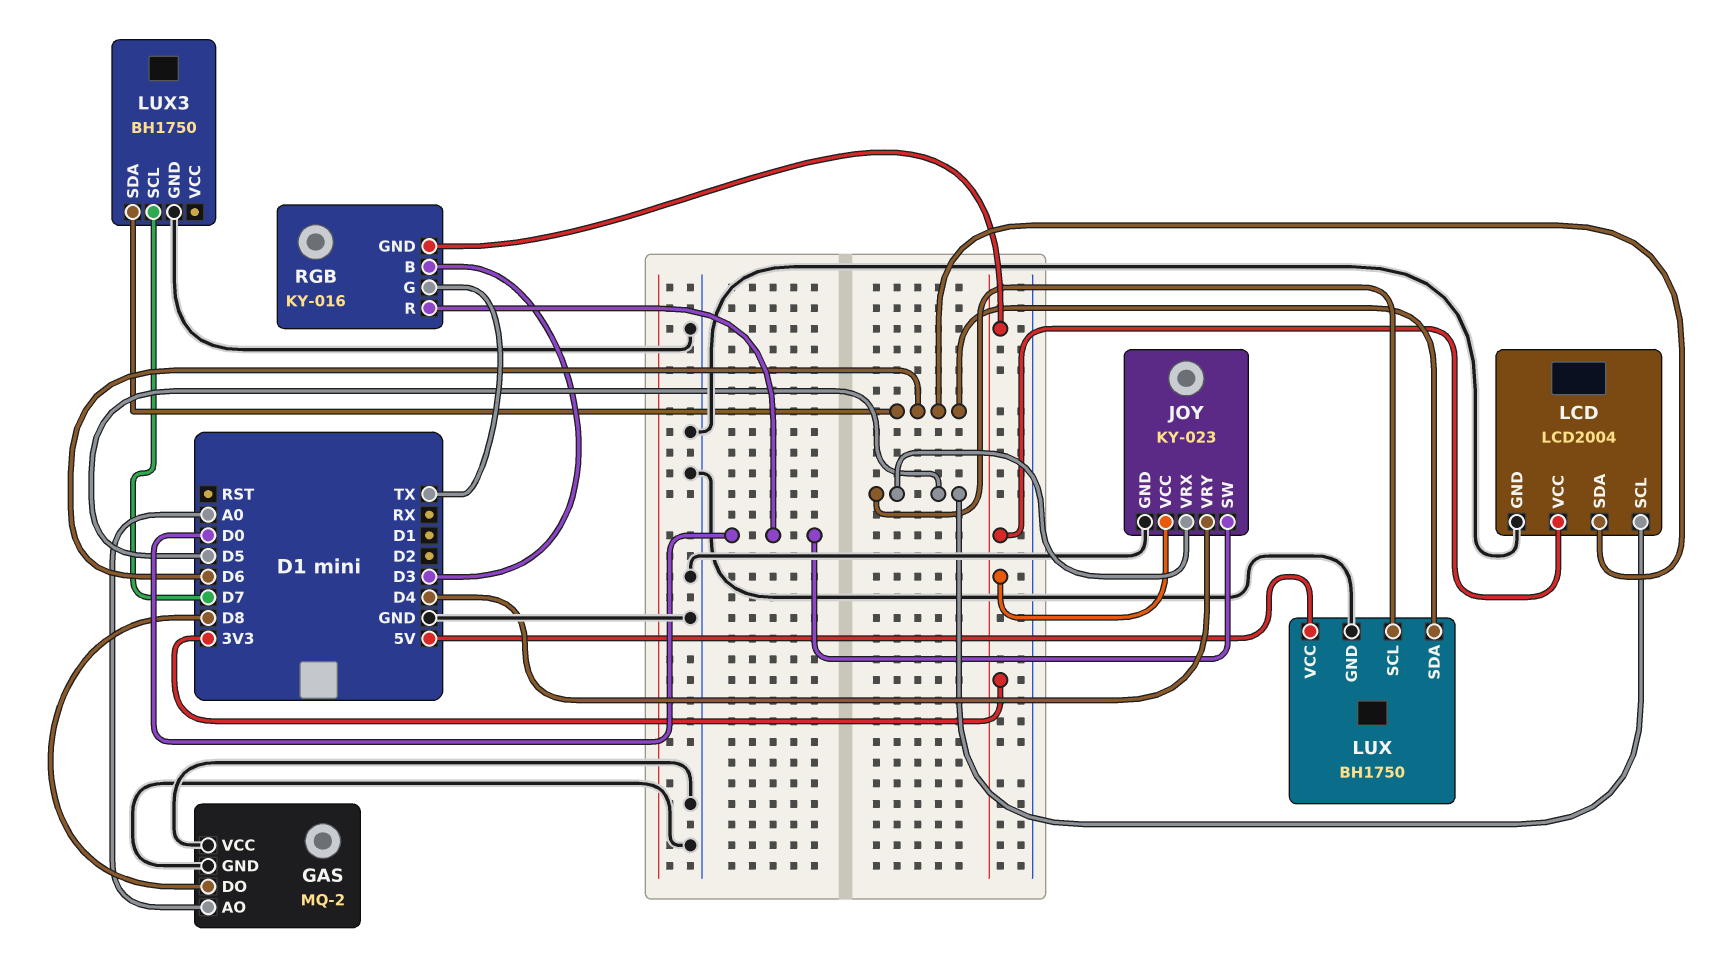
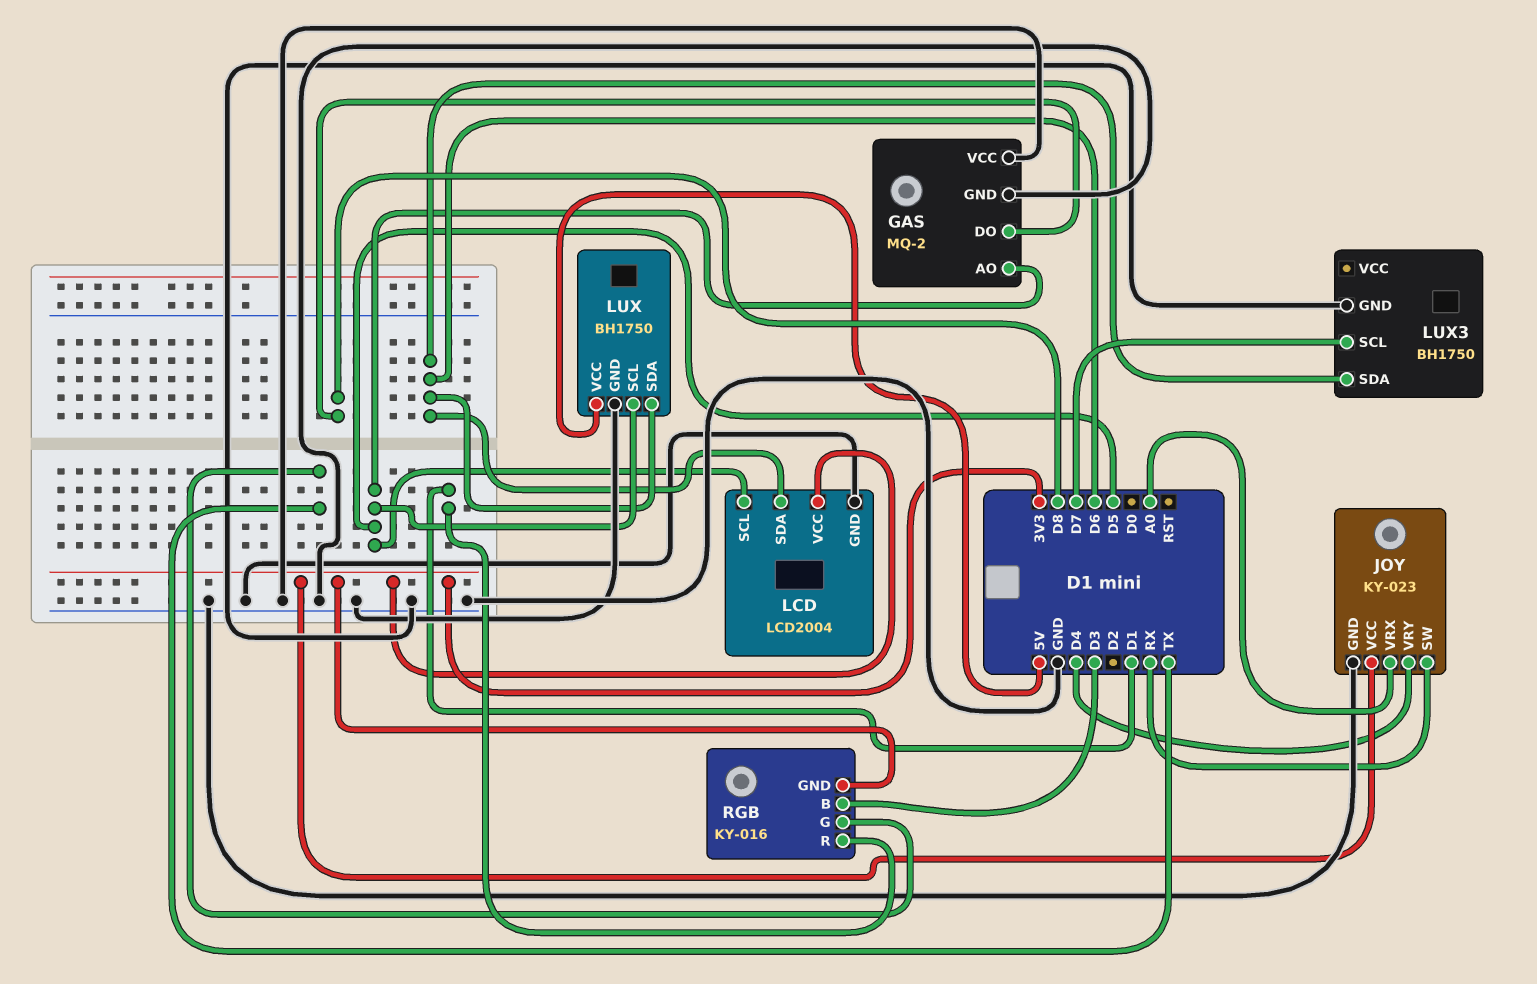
GAS pin AO: A0 -> D5
JOY pin SW: D0 -> RX
JOY pin VRX: D5 -> A0
RGB pin R: D0 -> D1

